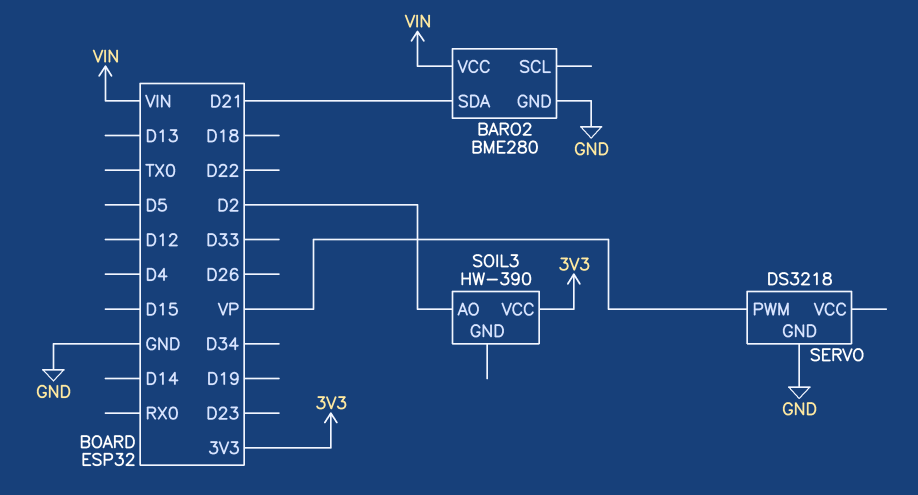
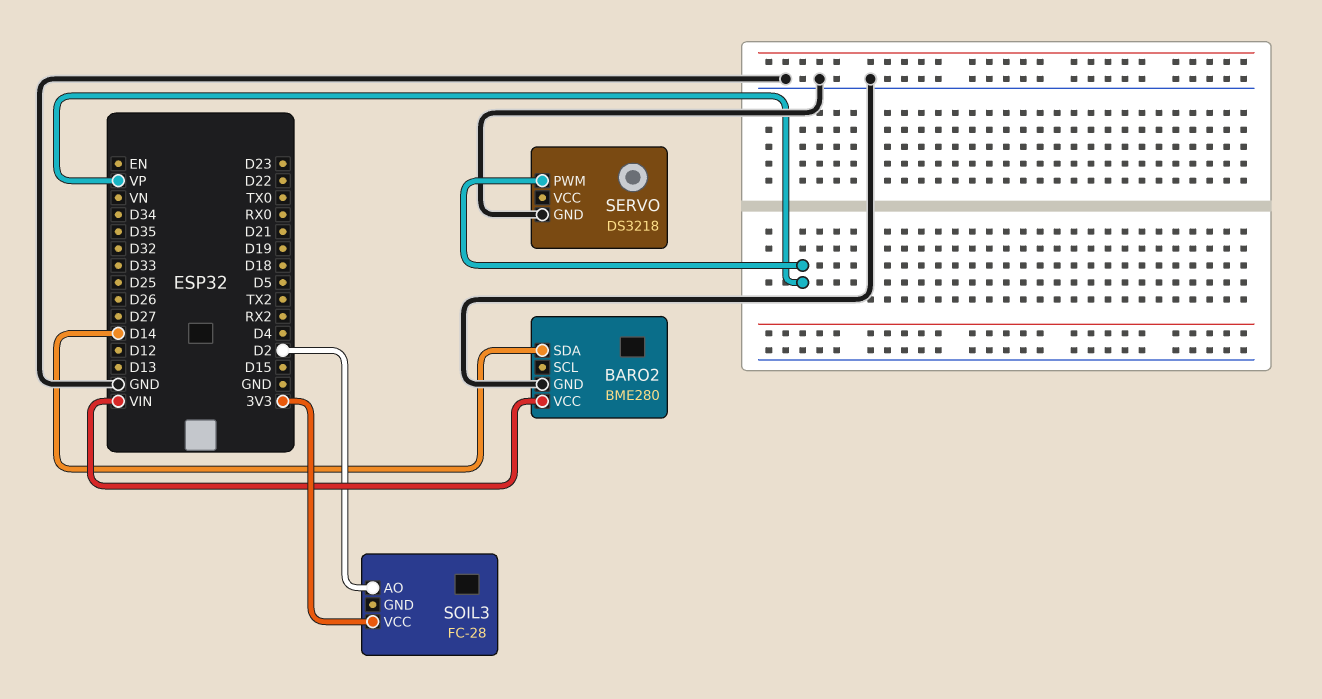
BARO2 pin SDA: D21 -> D14
SOIL3: HW-390 -> FC-28

